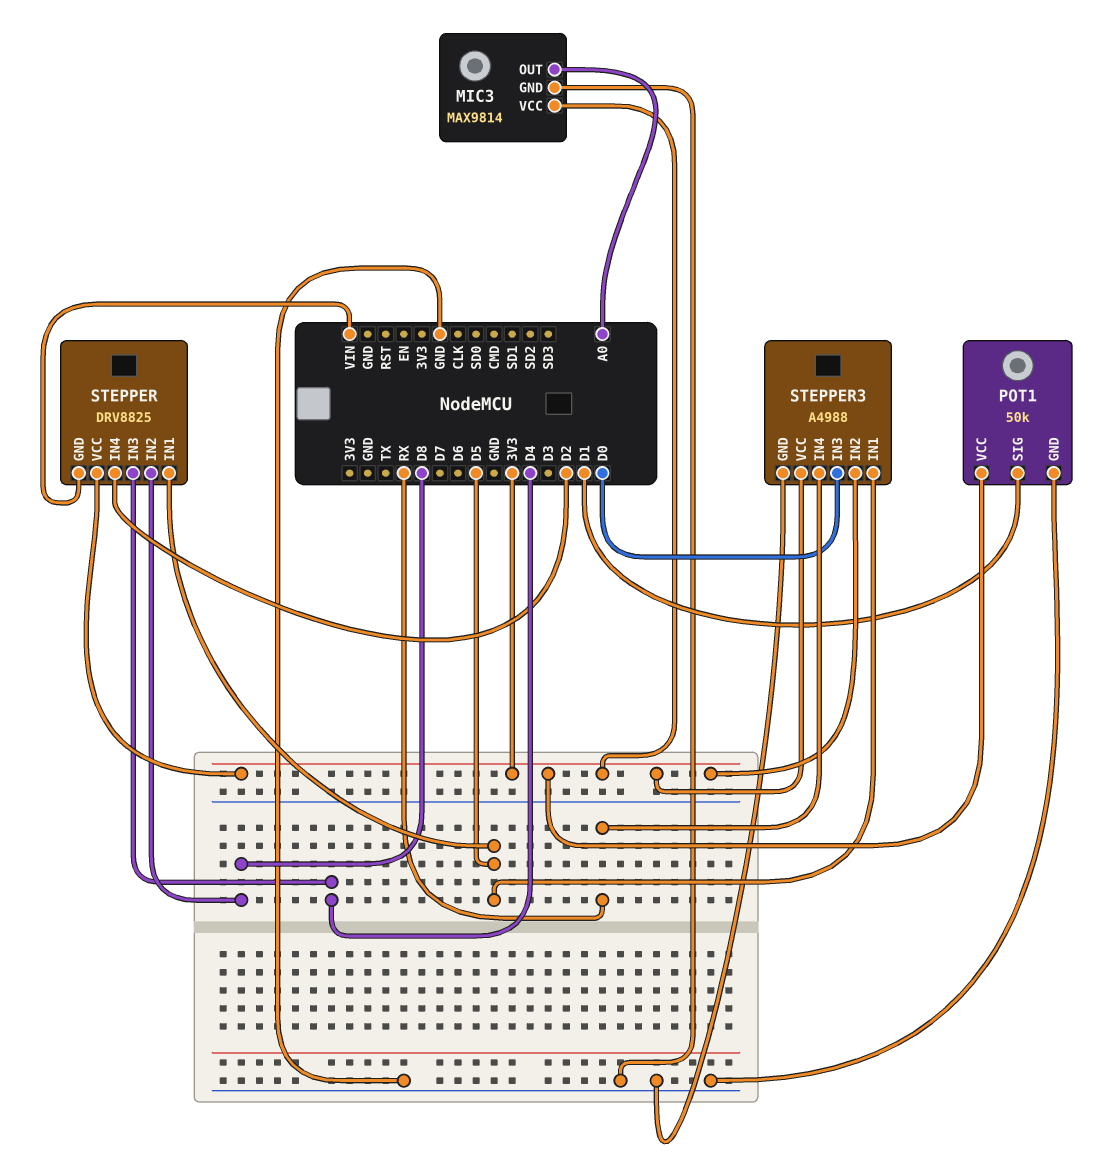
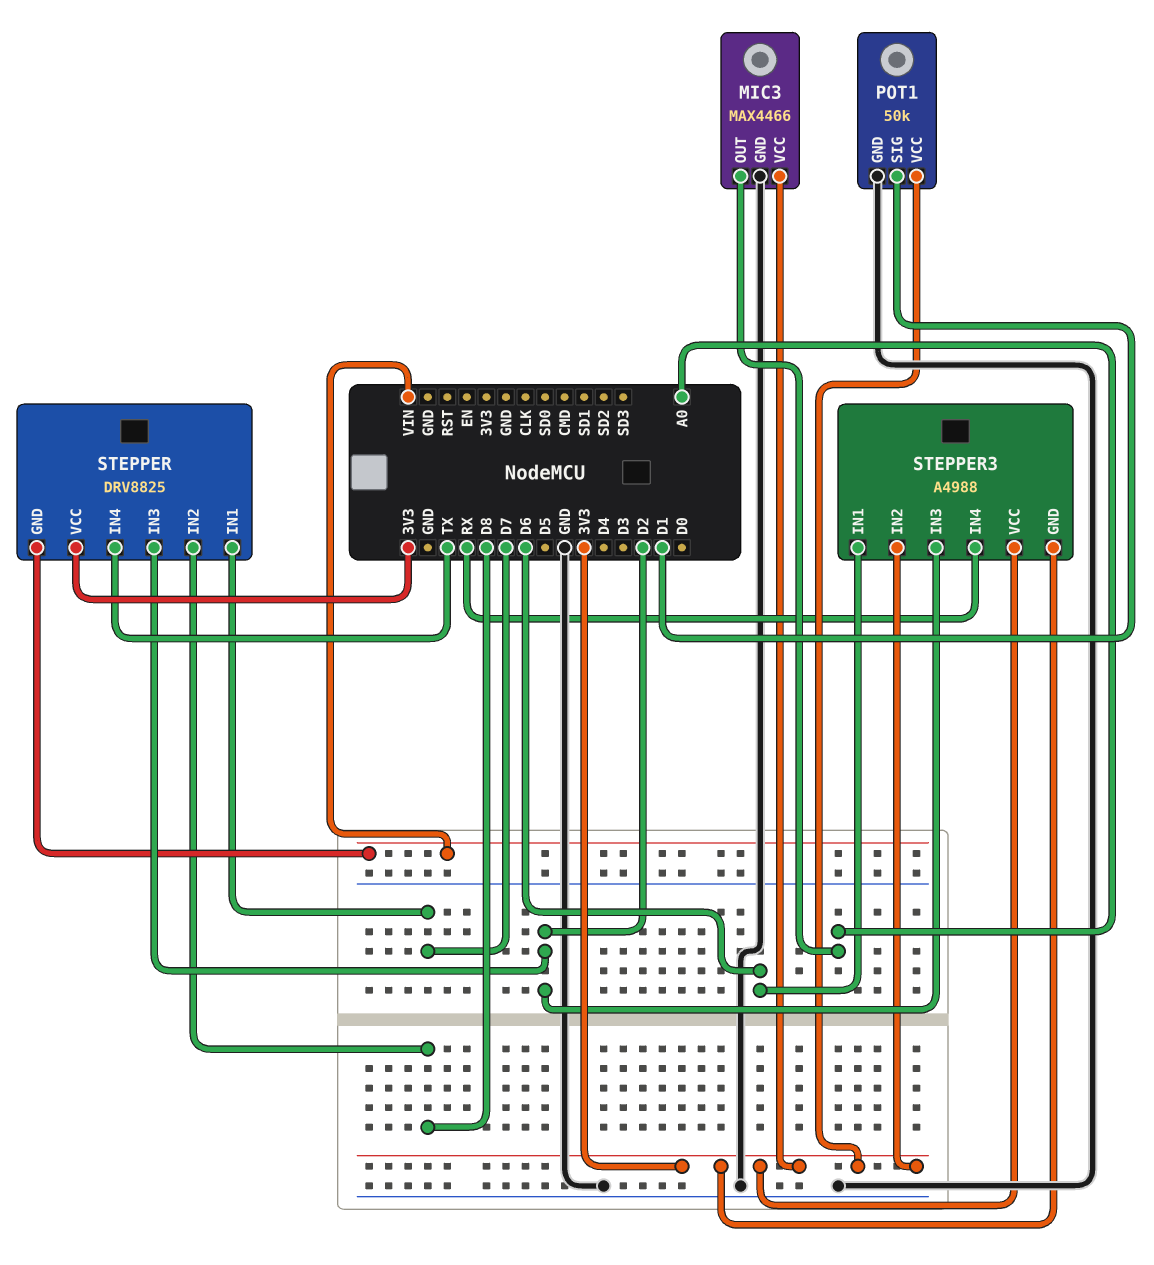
MIC3: MAX9814 -> MAX4466
STEPPER pin IN1: D5 -> D7
STEPPER pin IN3: D4 -> D2
STEPPER pin IN4: D2 -> TX
STEPPER3 pin GND: GND -> 3V3
STEPPER3 pin IN1: D5 -> D6
STEPPER3 pin IN3: D0 -> D2

